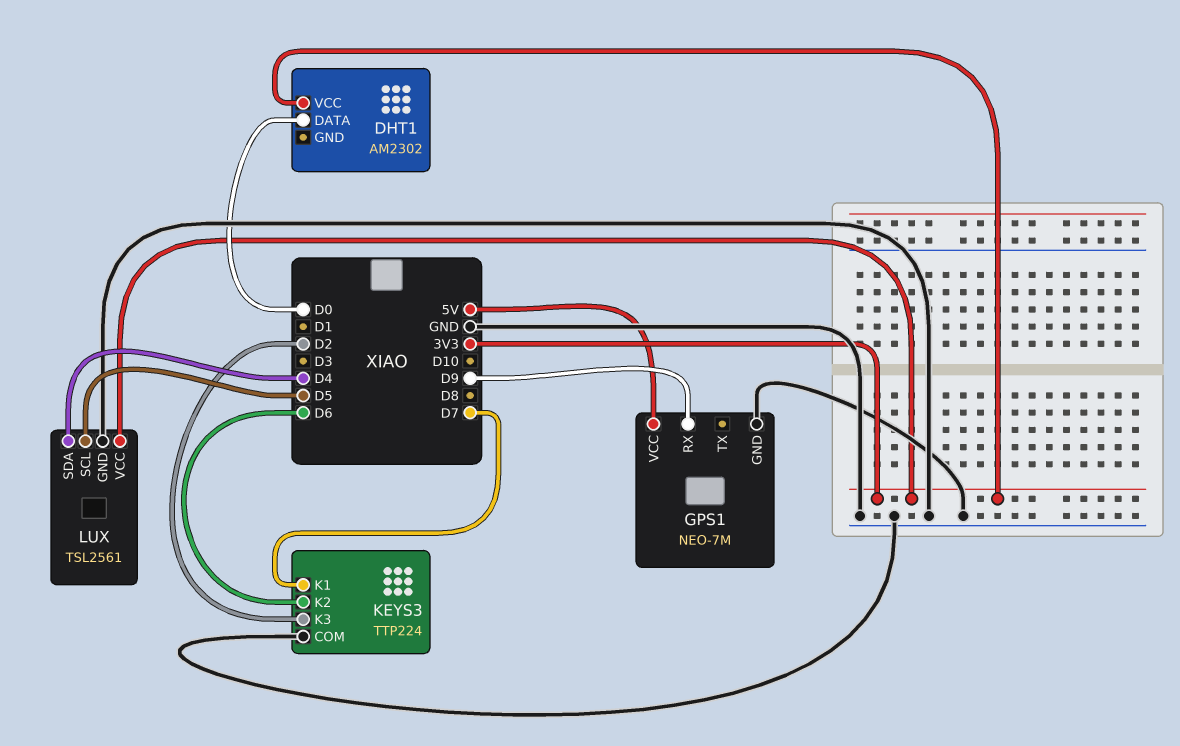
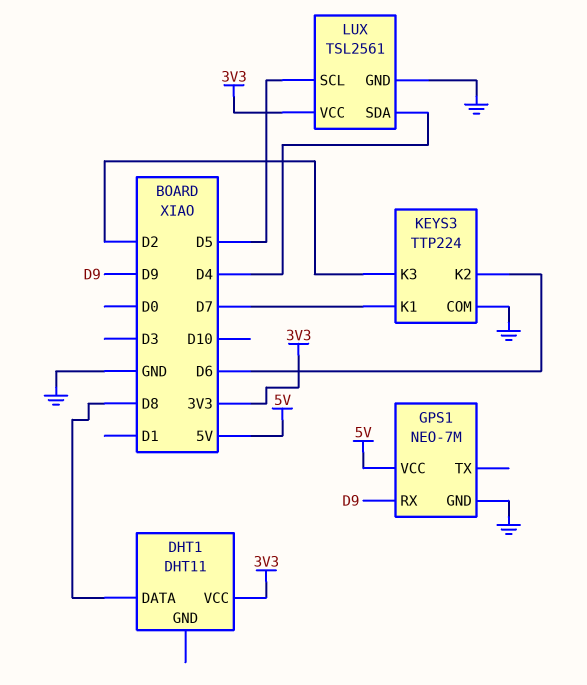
DHT1: AM2302 -> DHT11
DHT1 pin DATA: D0 -> D8

